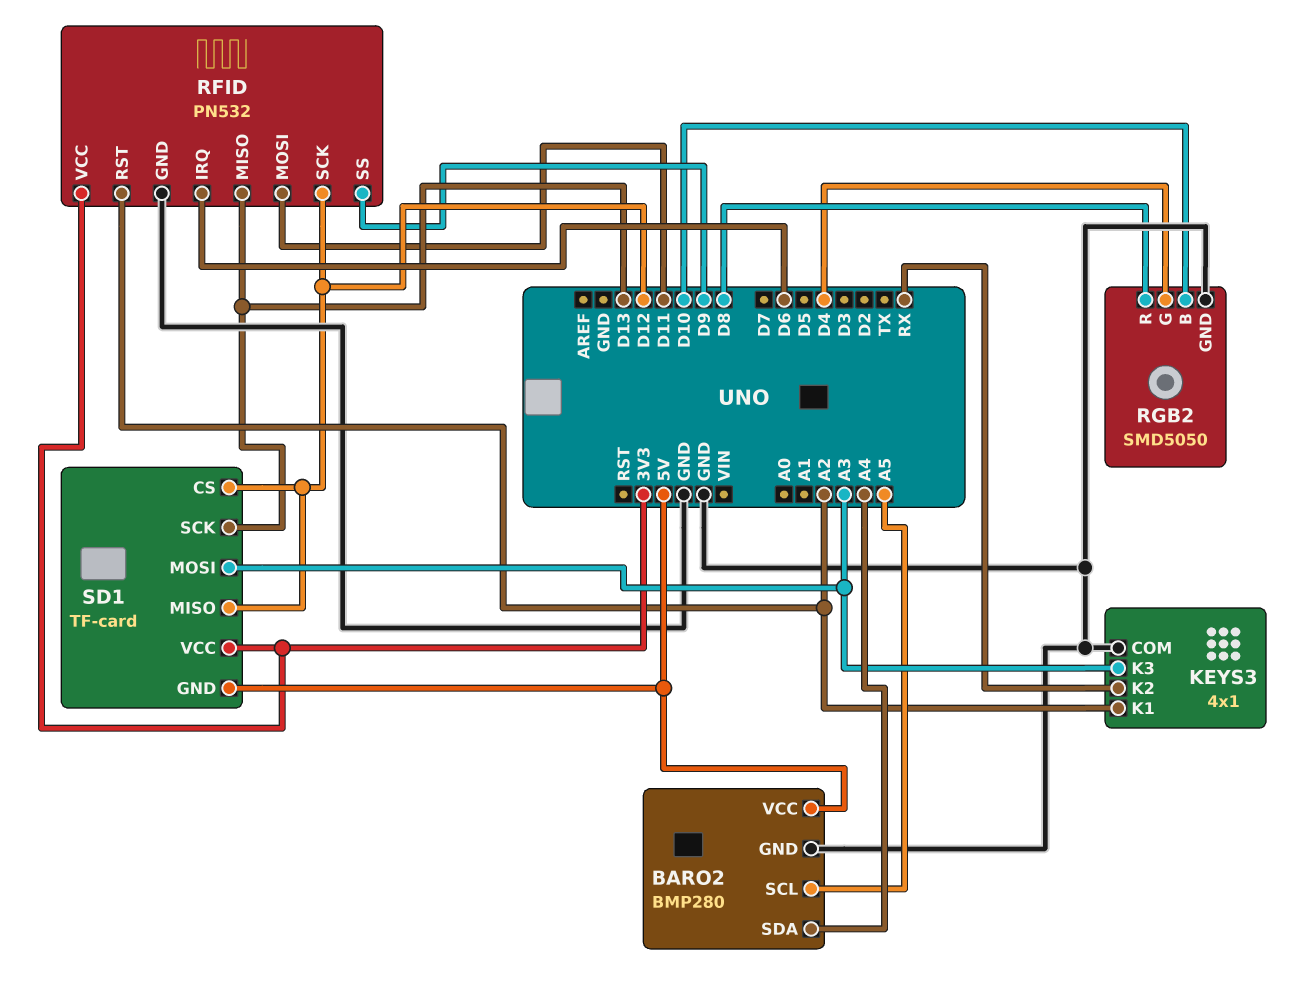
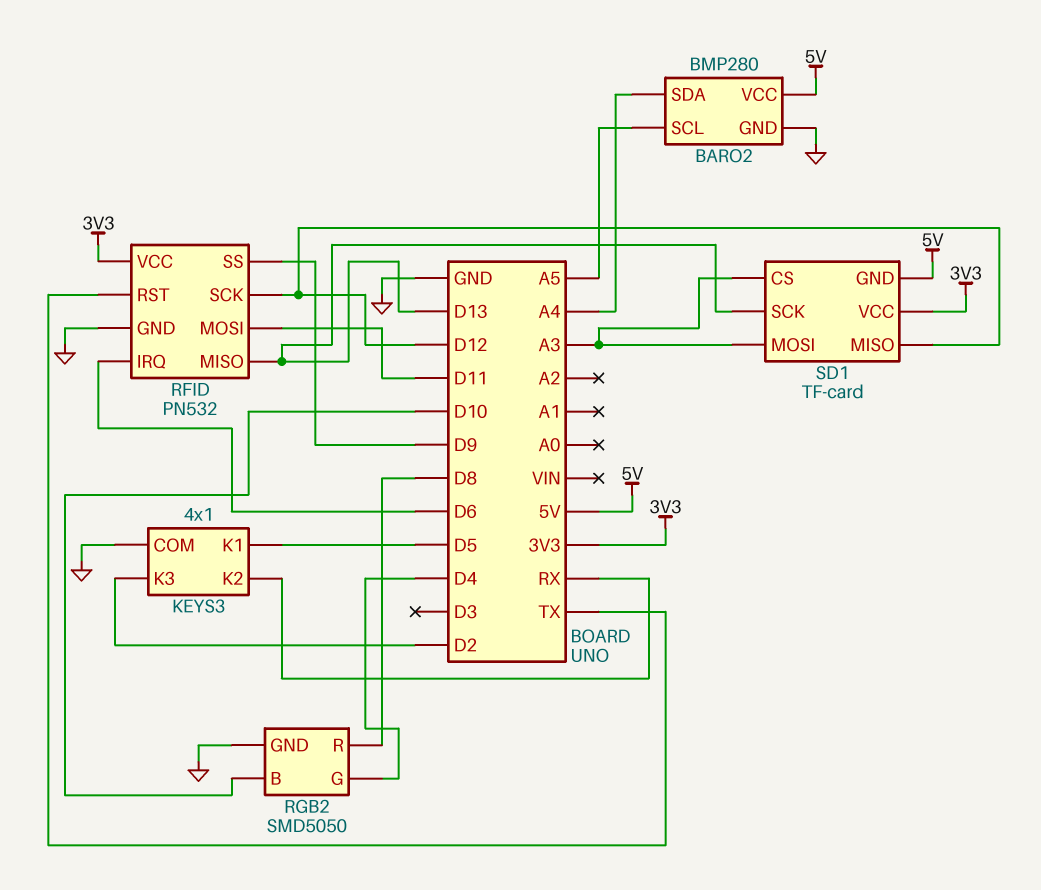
KEYS3 pin K1: A2 -> D5
KEYS3 pin K3: A3 -> D2
RFID pin RST: A2 -> TX
SD1 pin CS: D12 -> A3

